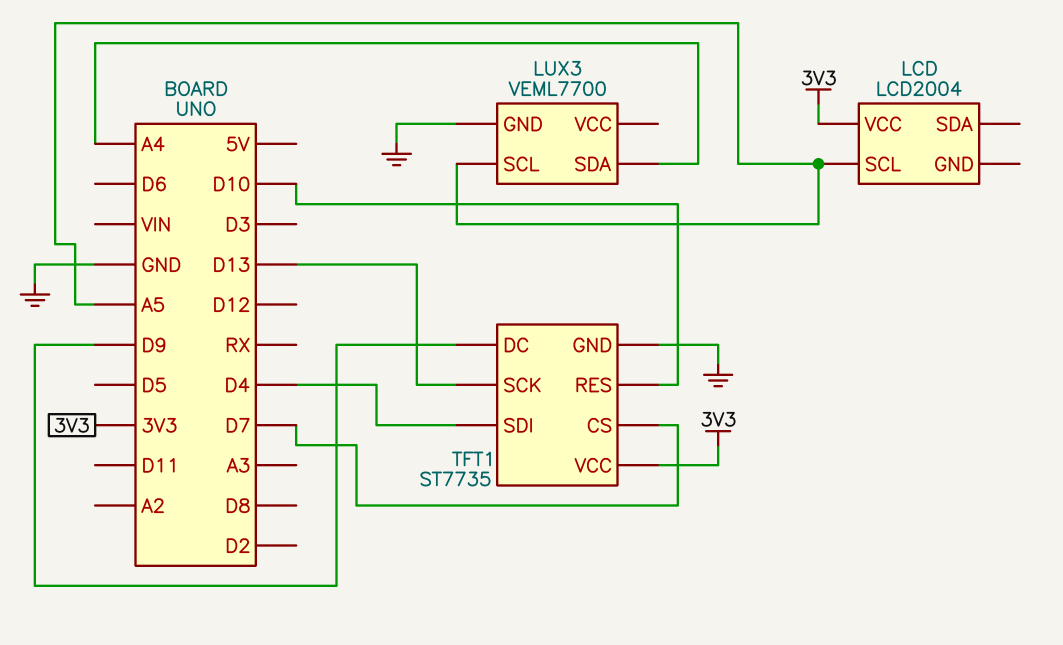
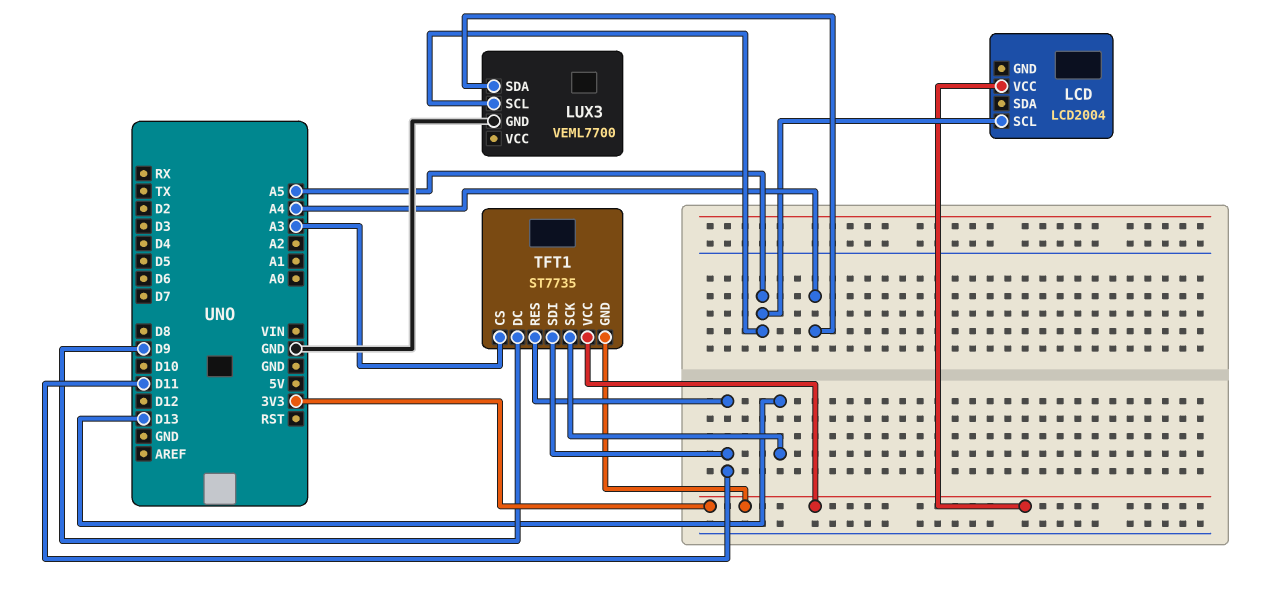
TFT1 pin CS: D7 -> A3
TFT1 pin GND: GND -> 3V3
TFT1 pin RES: D10 -> D11
TFT1 pin SDI: D4 -> D11

